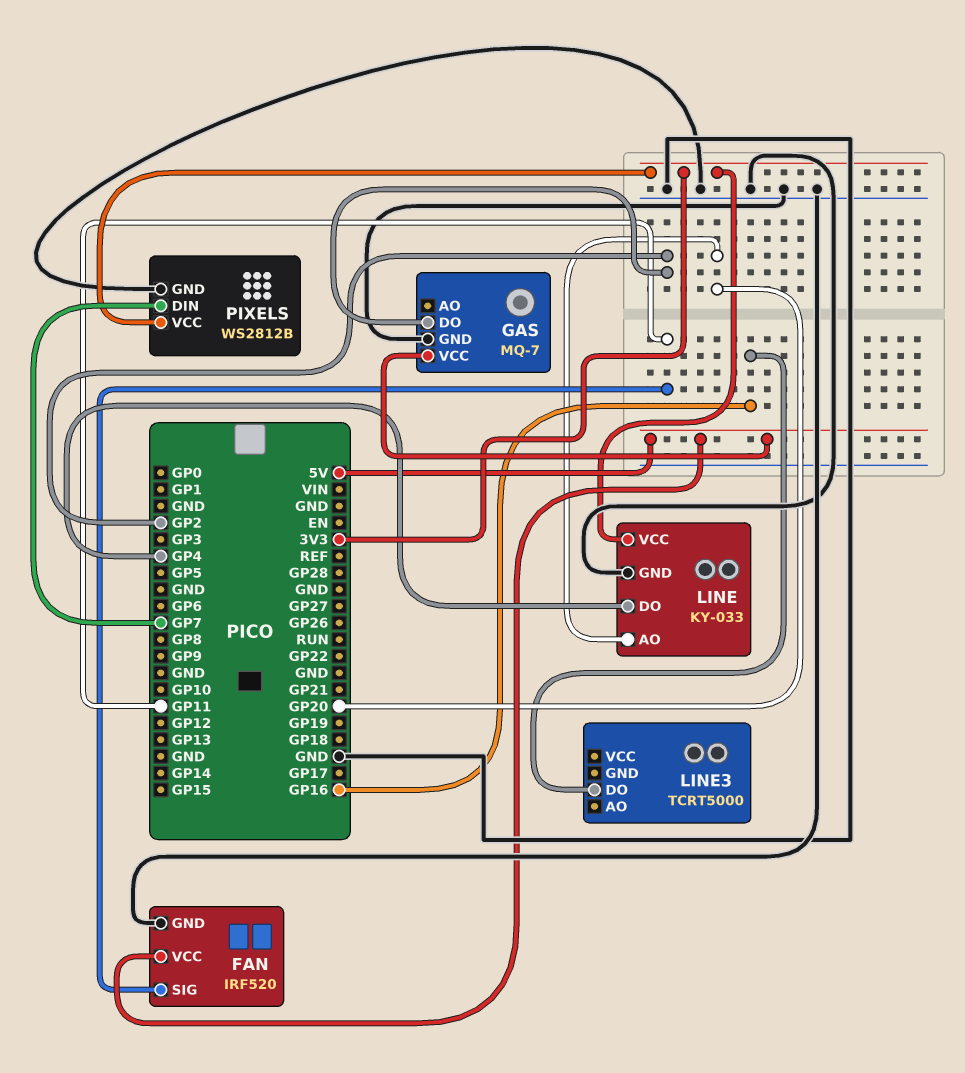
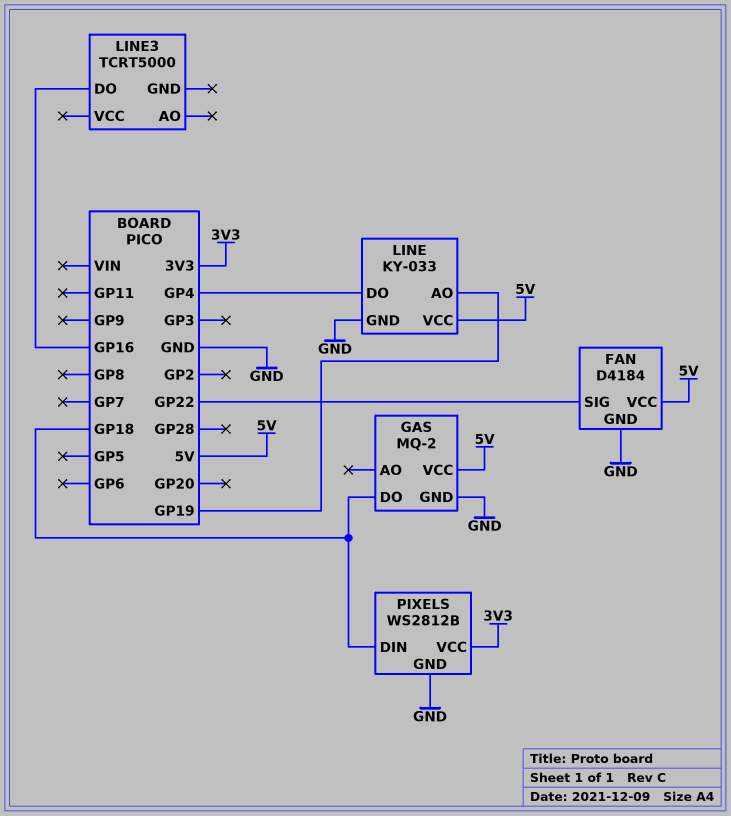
FAN: IRF520 -> D4184
FAN pin SIG: GP11 -> GP22
GAS: MQ-7 -> MQ-2
GAS pin DO: GP2 -> GP18
LINE pin AO: GP20 -> GP19
LINE pin VCC: 3V3 -> 5V
PIXELS pin DIN: GP7 -> GP18

